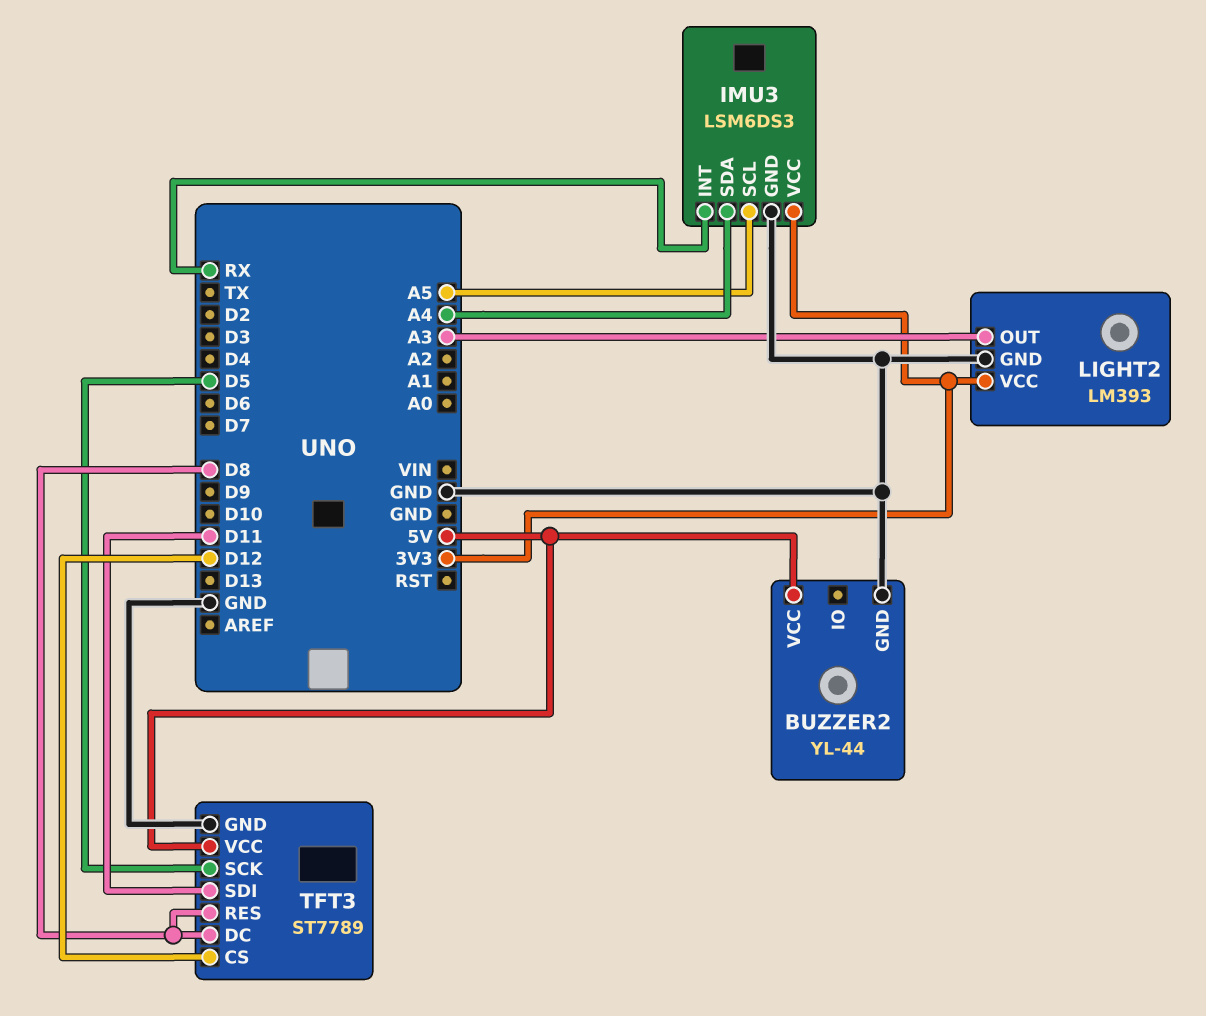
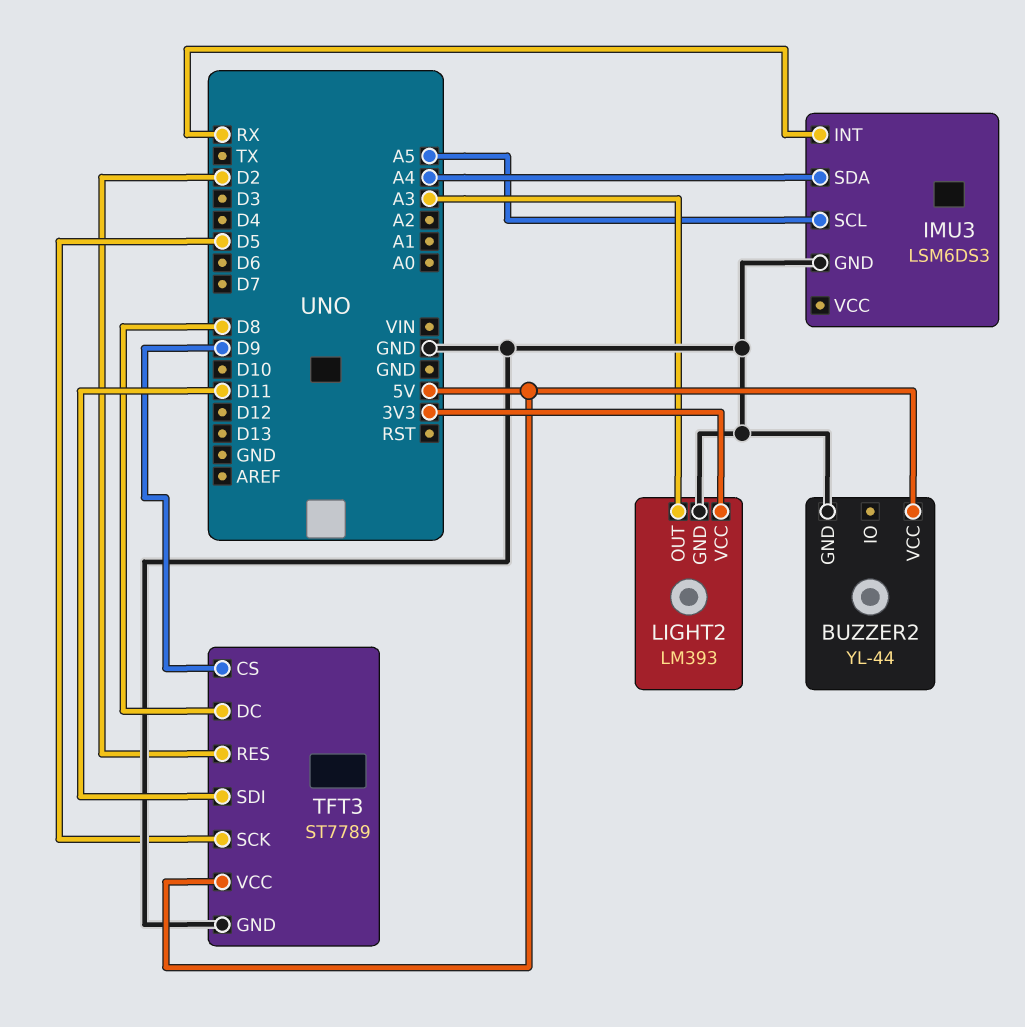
IMU3 pin VCC: 3V3 -> none
TFT3 pin CS: D12 -> D9
TFT3 pin RES: D8 -> D2

